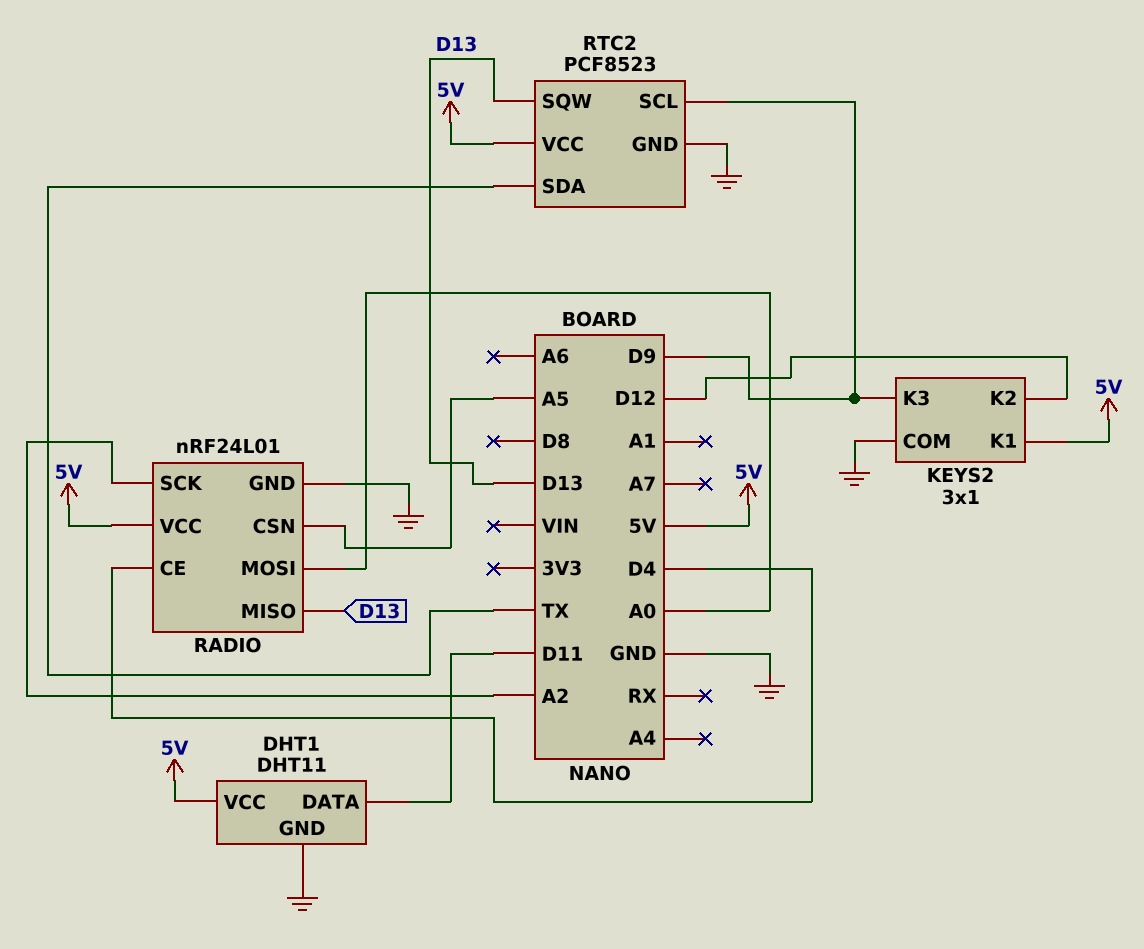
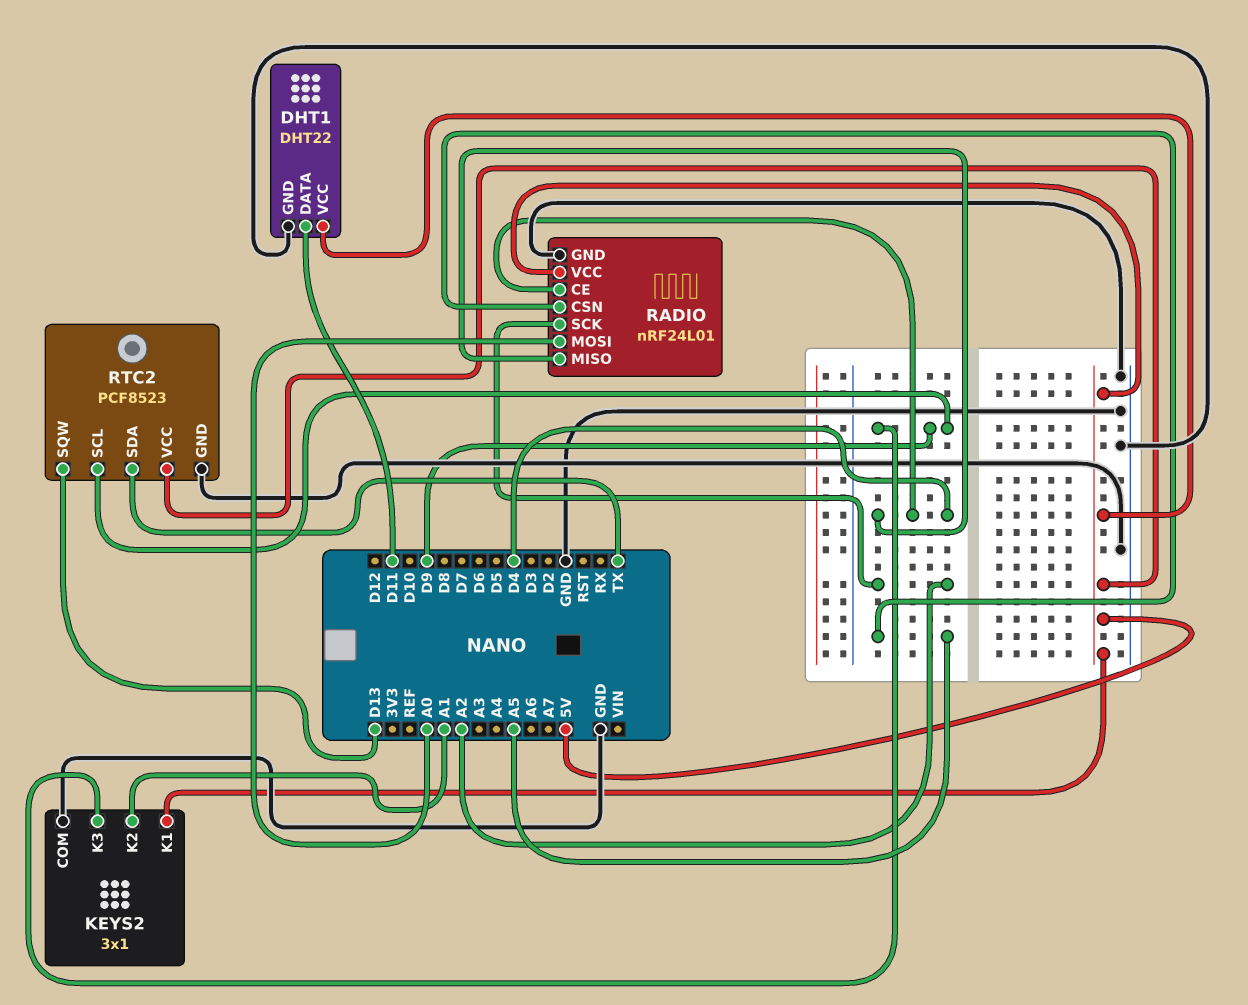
DHT1: DHT11 -> DHT22
KEYS2 pin K2: D12 -> A1
RADIO pin MISO: D13 -> D4

